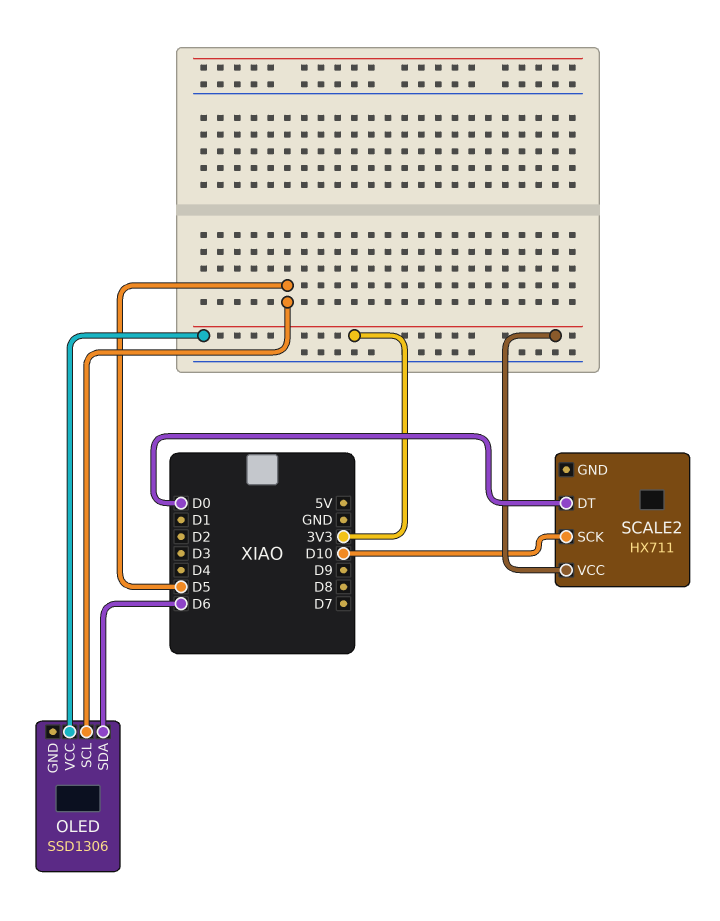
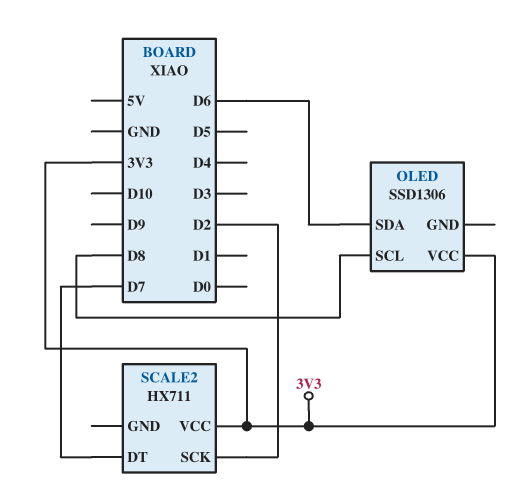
OLED pin SCL: D5 -> D8
SCALE2 pin DT: D0 -> D7
SCALE2 pin SCK: D10 -> D2

